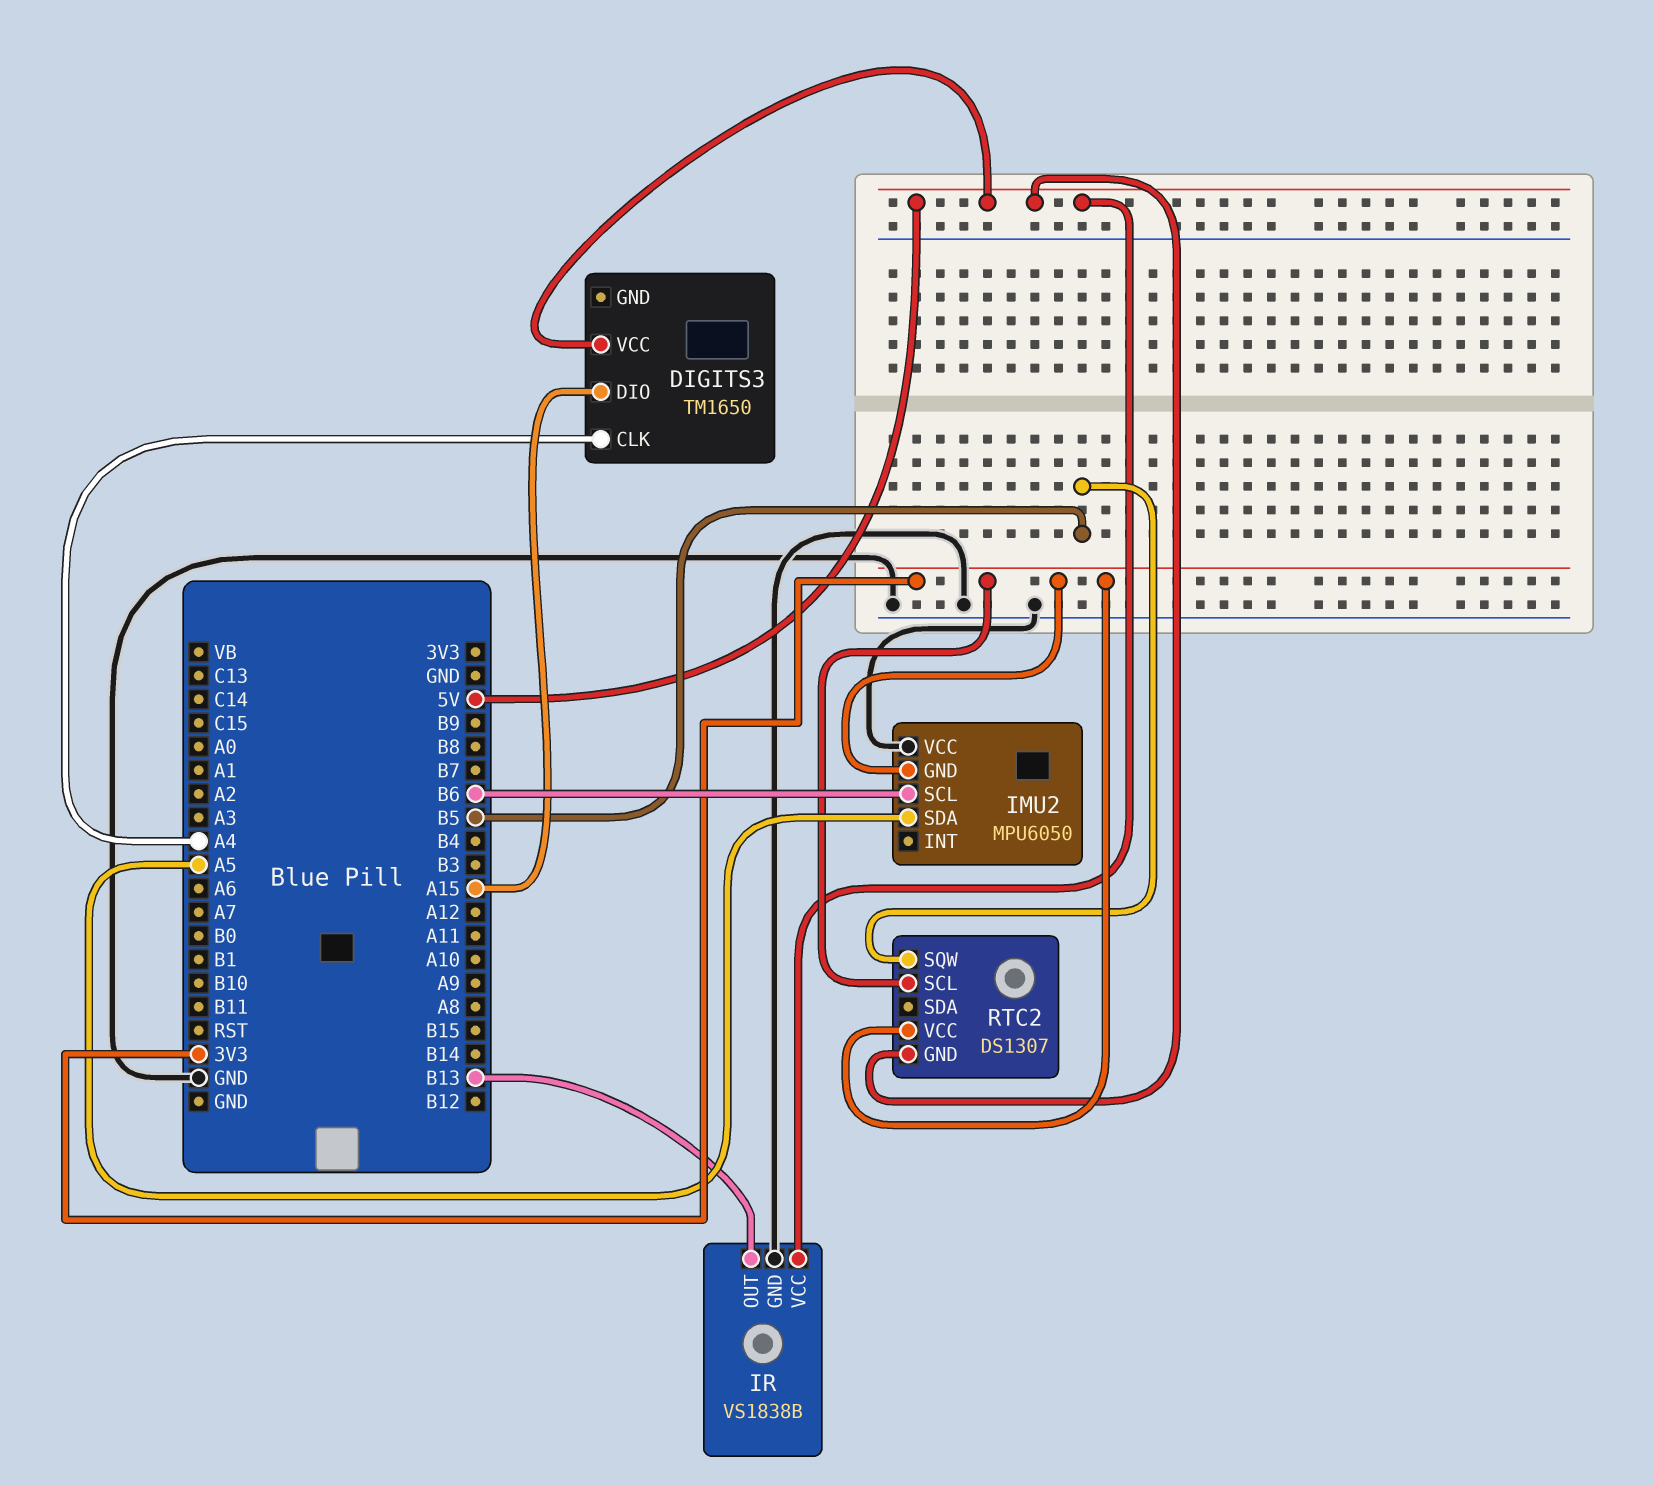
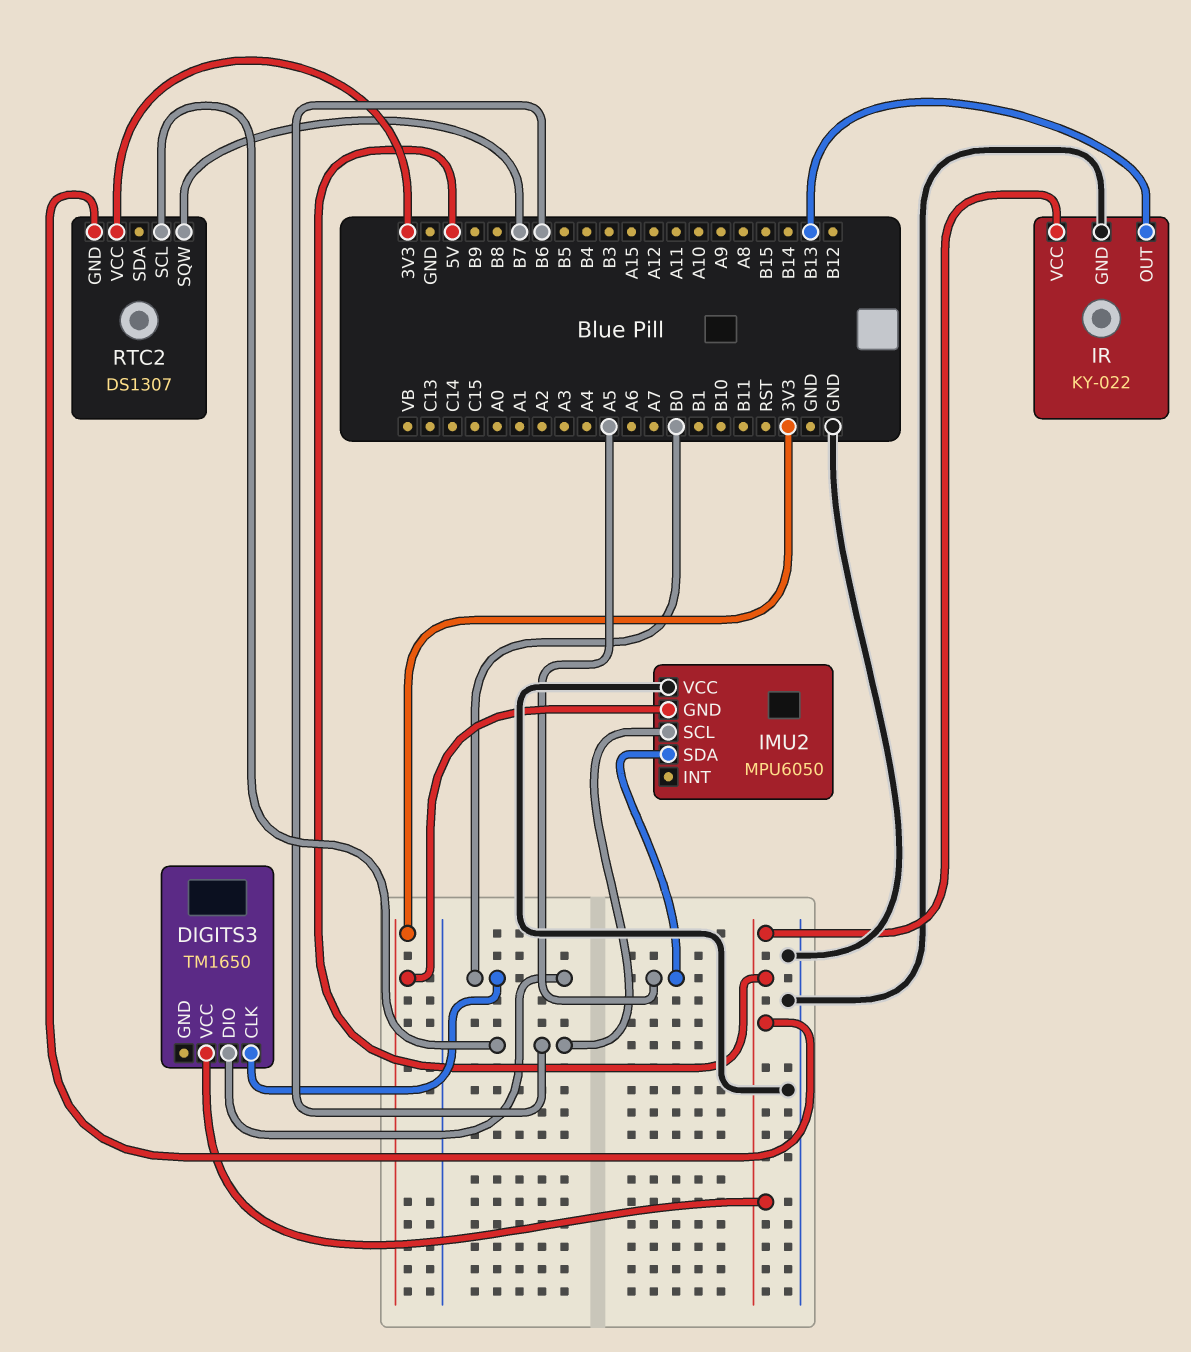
DIGITS3 pin CLK: A4 -> B0
DIGITS3 pin DIO: A15 -> B0
IR: VS1838B -> KY-022
RTC2 pin SCL: 3V3 -> B6
RTC2 pin SQW: B5 -> B7

